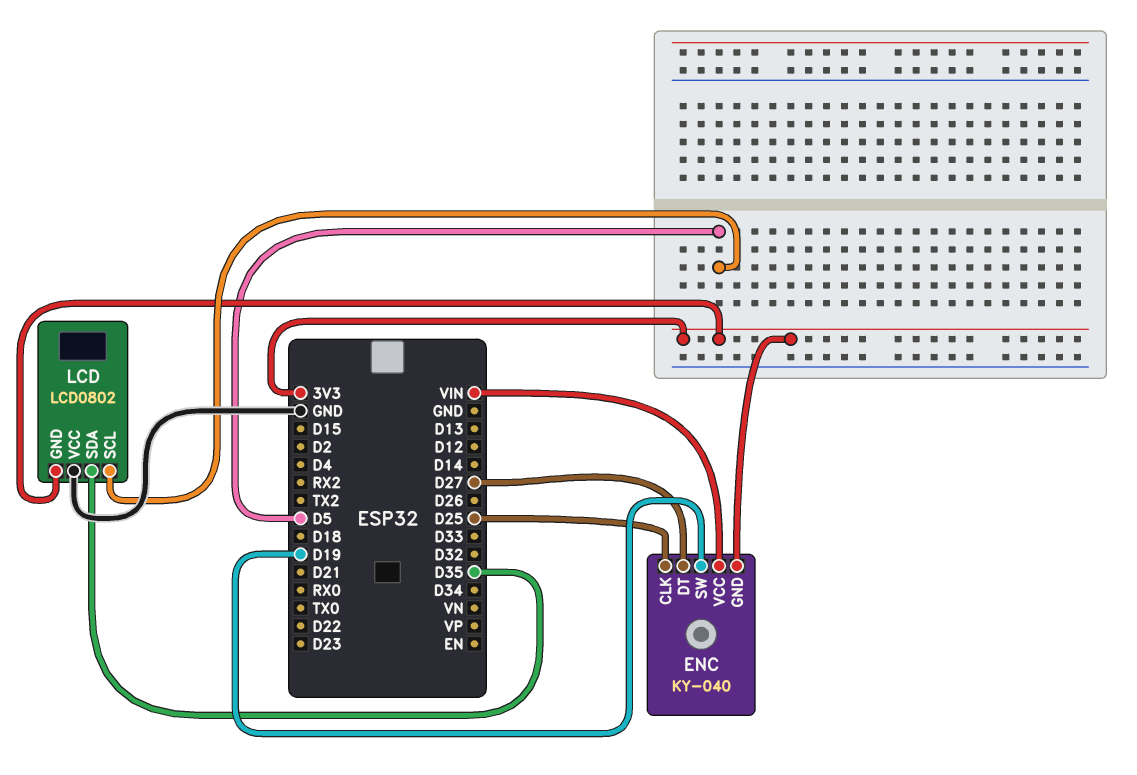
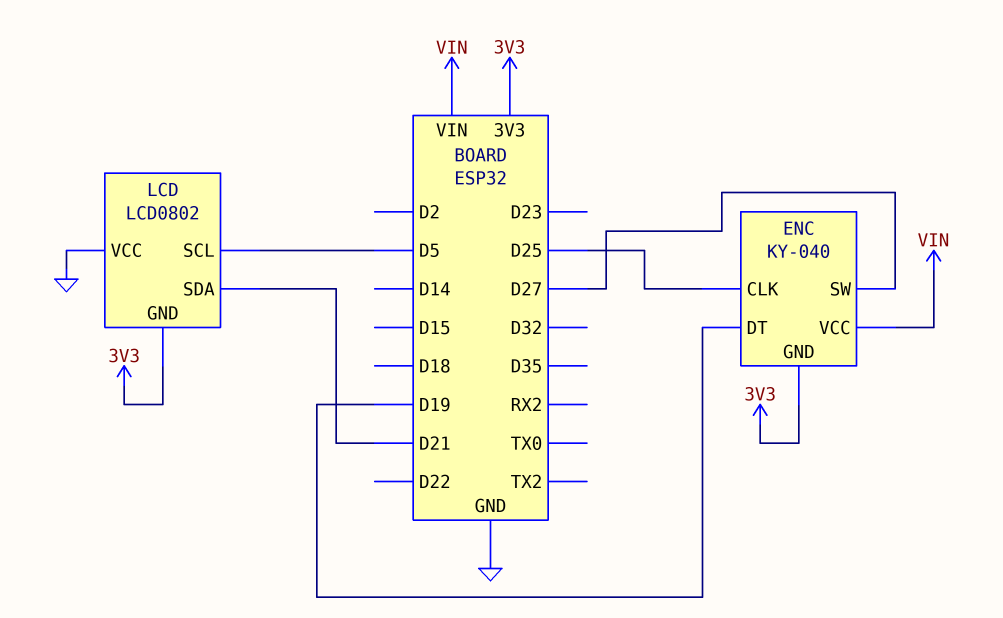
ENC pin DT: D27 -> D19
ENC pin SW: D19 -> D27
LCD pin SDA: D35 -> D21

